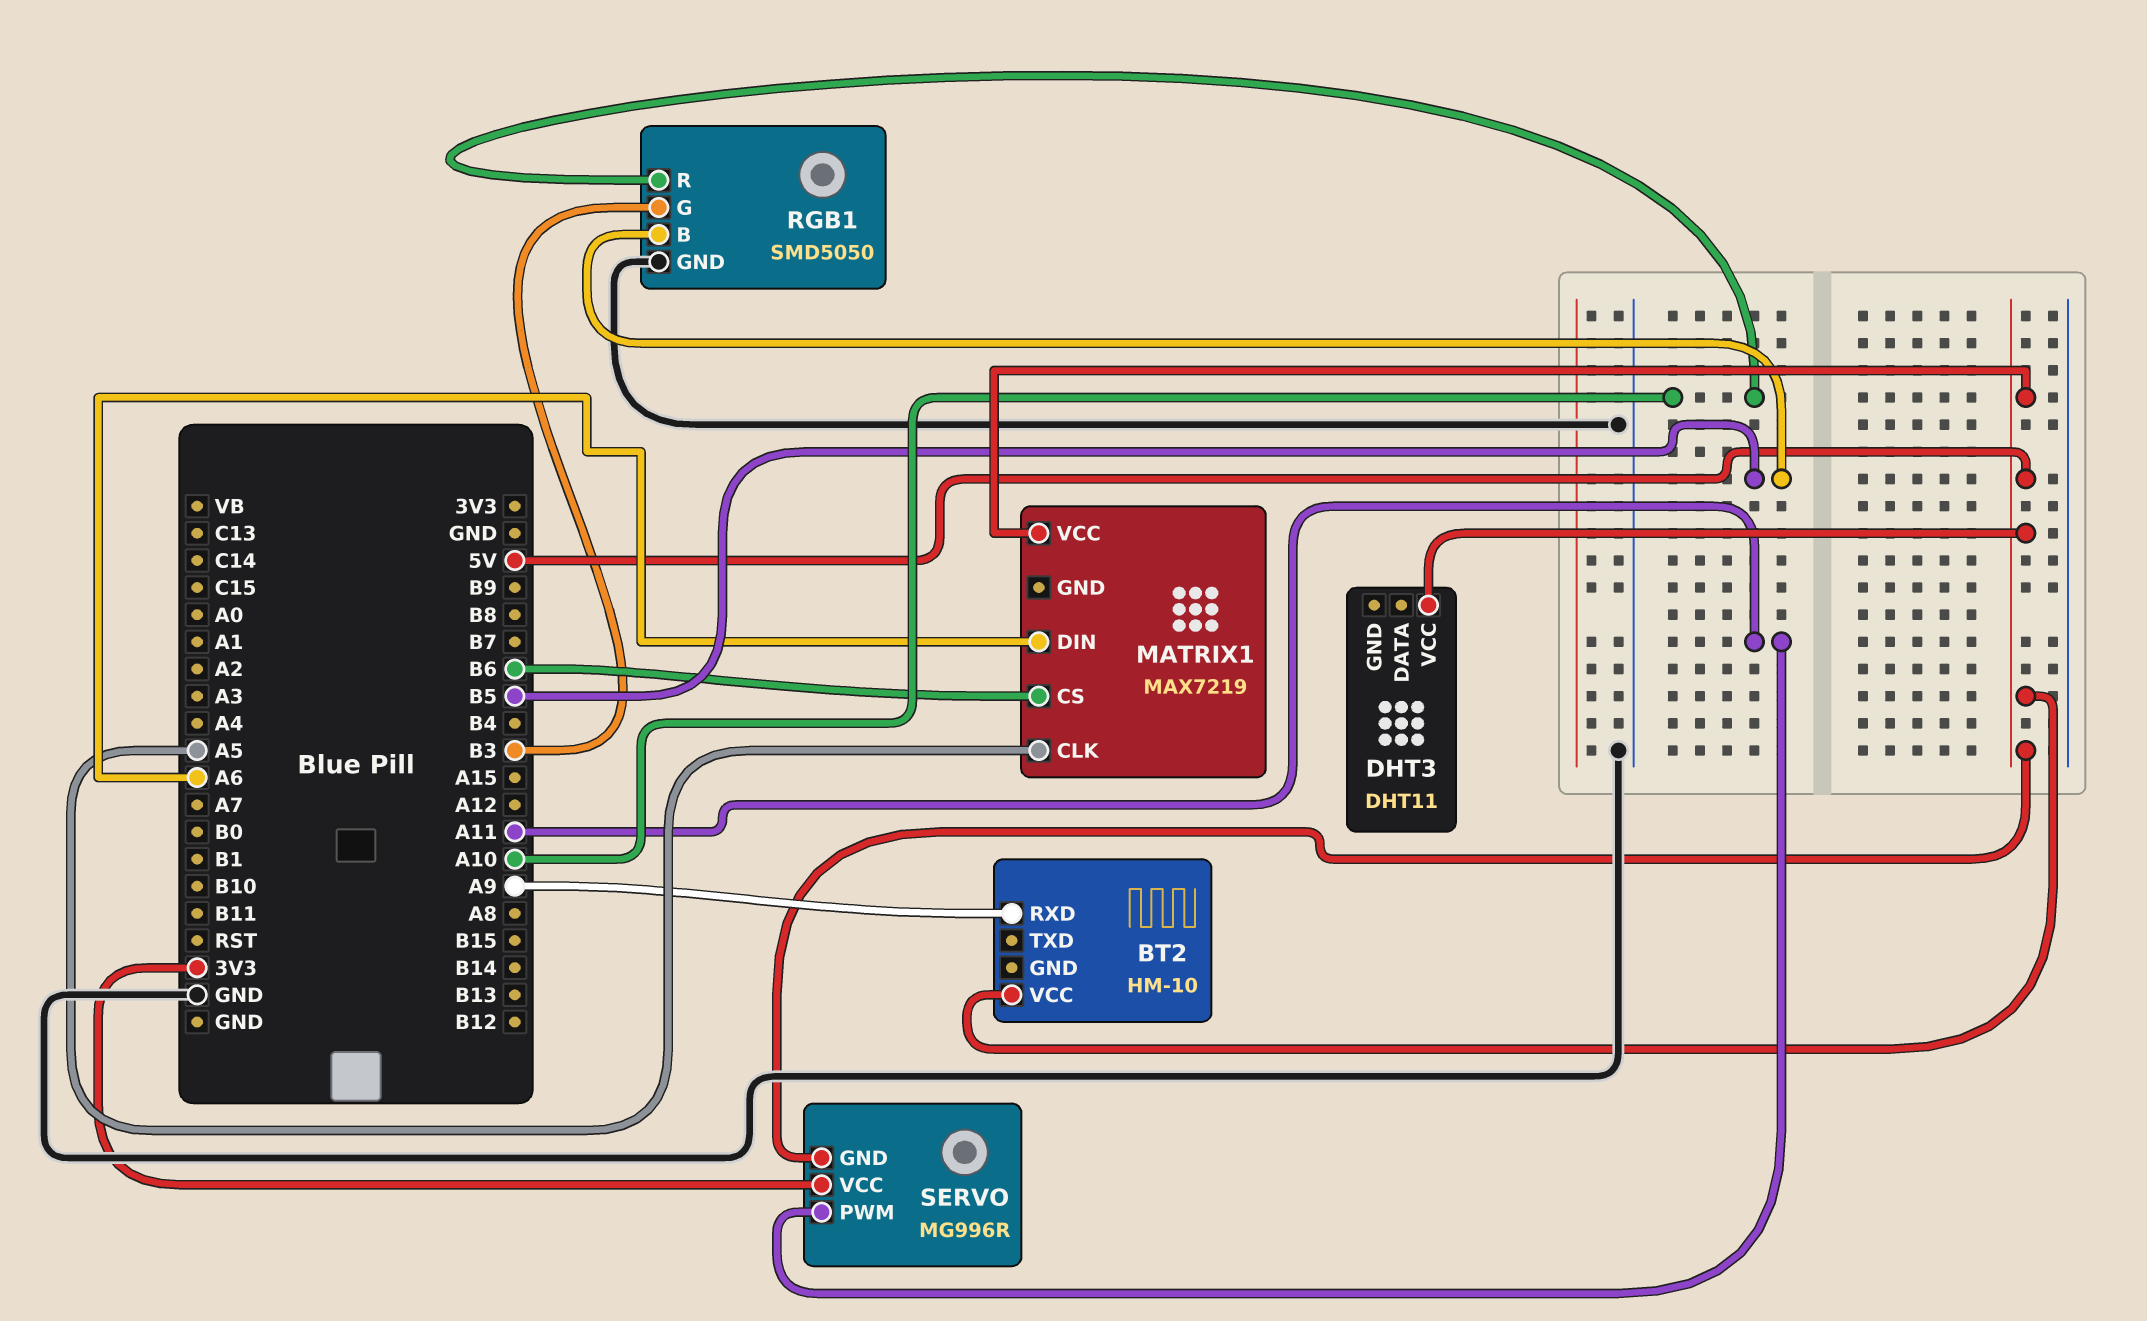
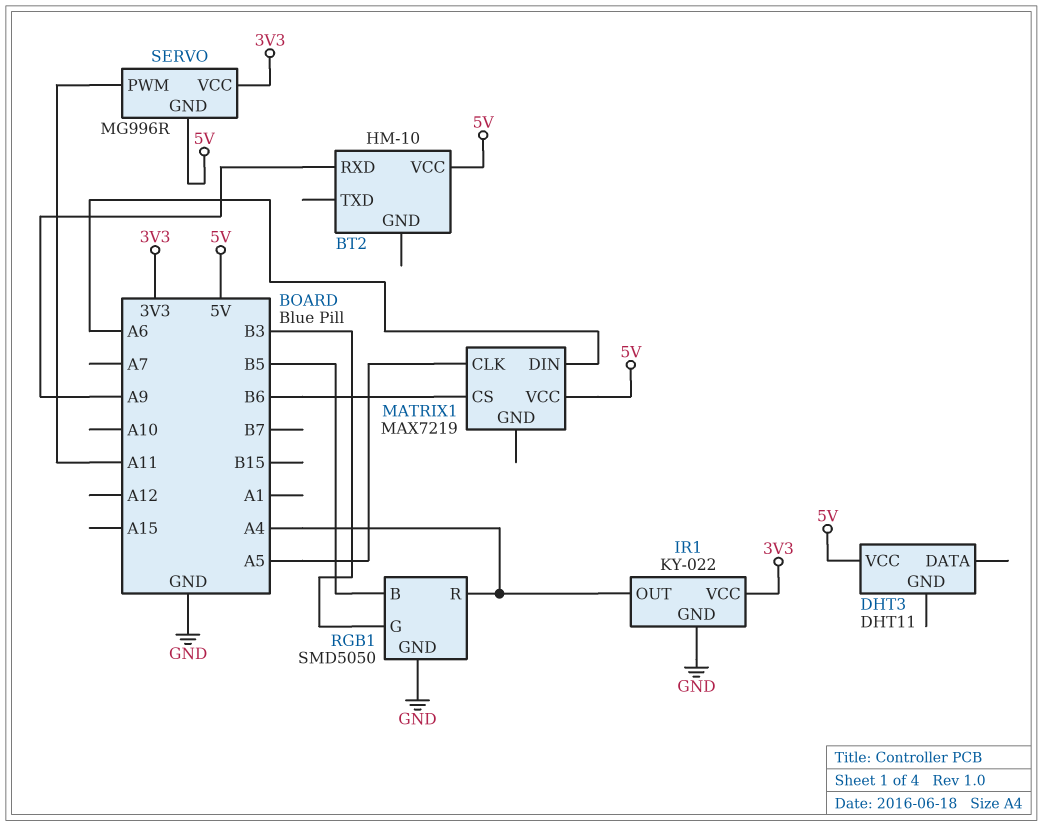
IR1: none -> KY-022
IR1 pin GND: none -> GND
IR1 pin OUT: none -> A4
IR1 pin VCC: none -> 3V3
RGB1 pin R: A10 -> A4

